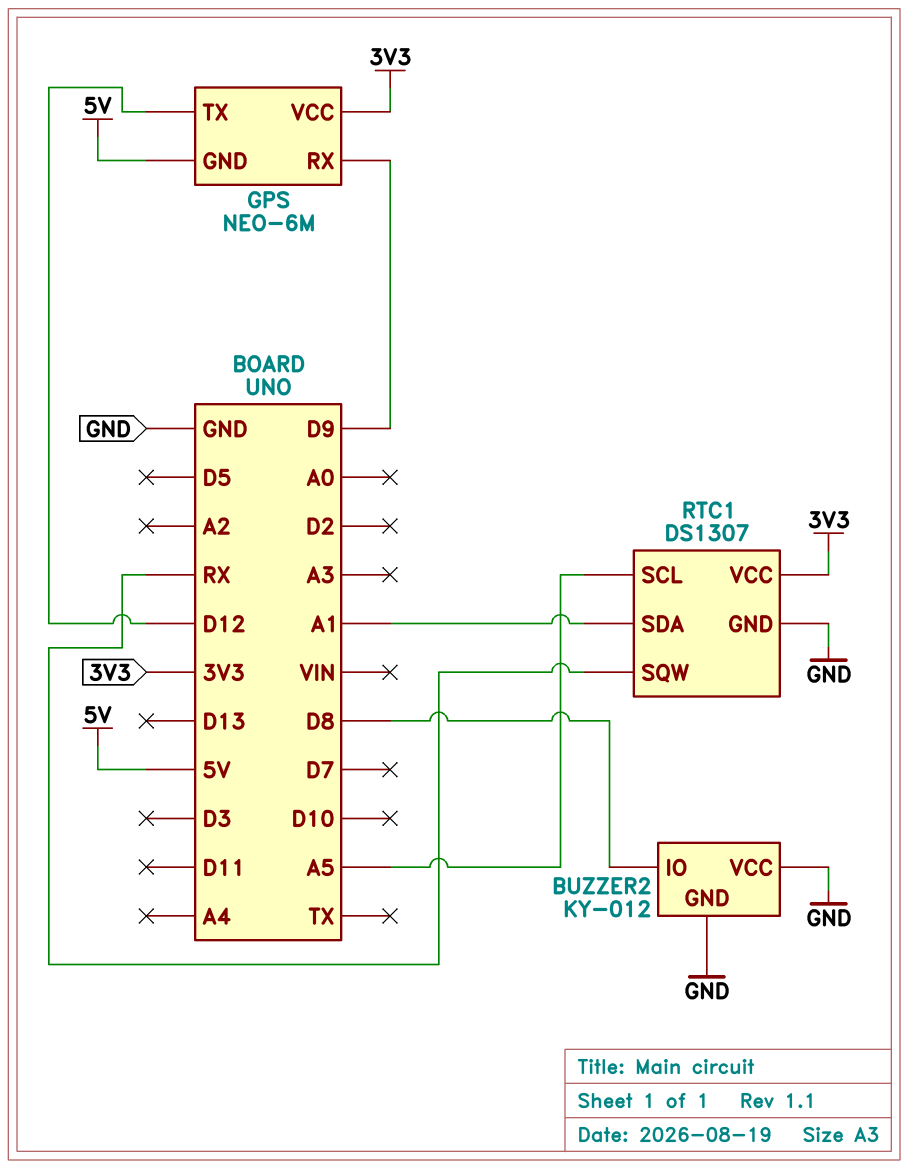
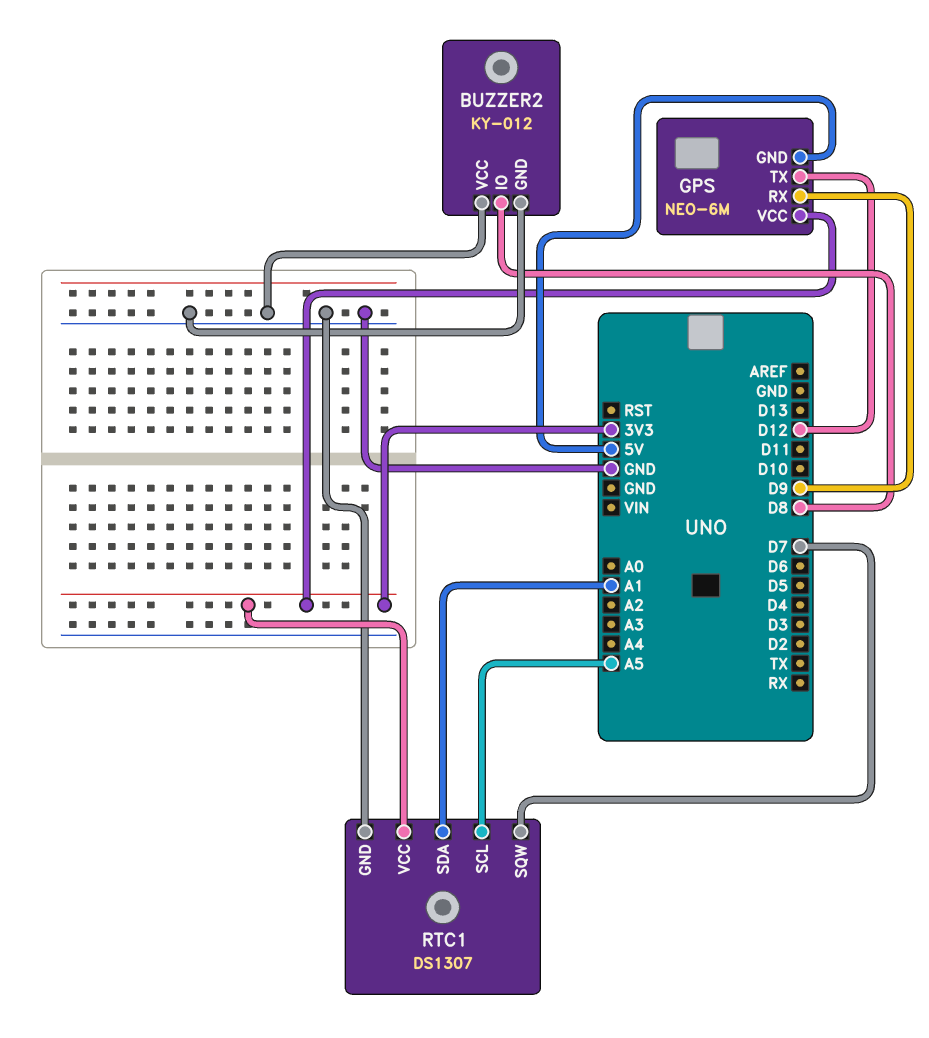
RTC1 pin SQW: RX -> D7

